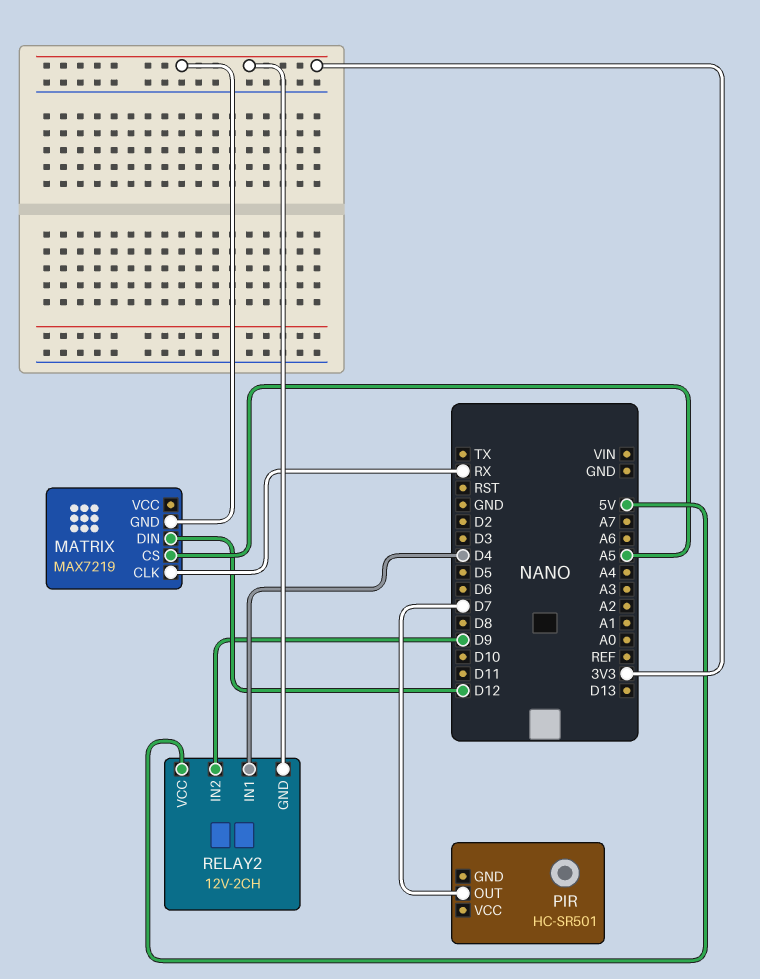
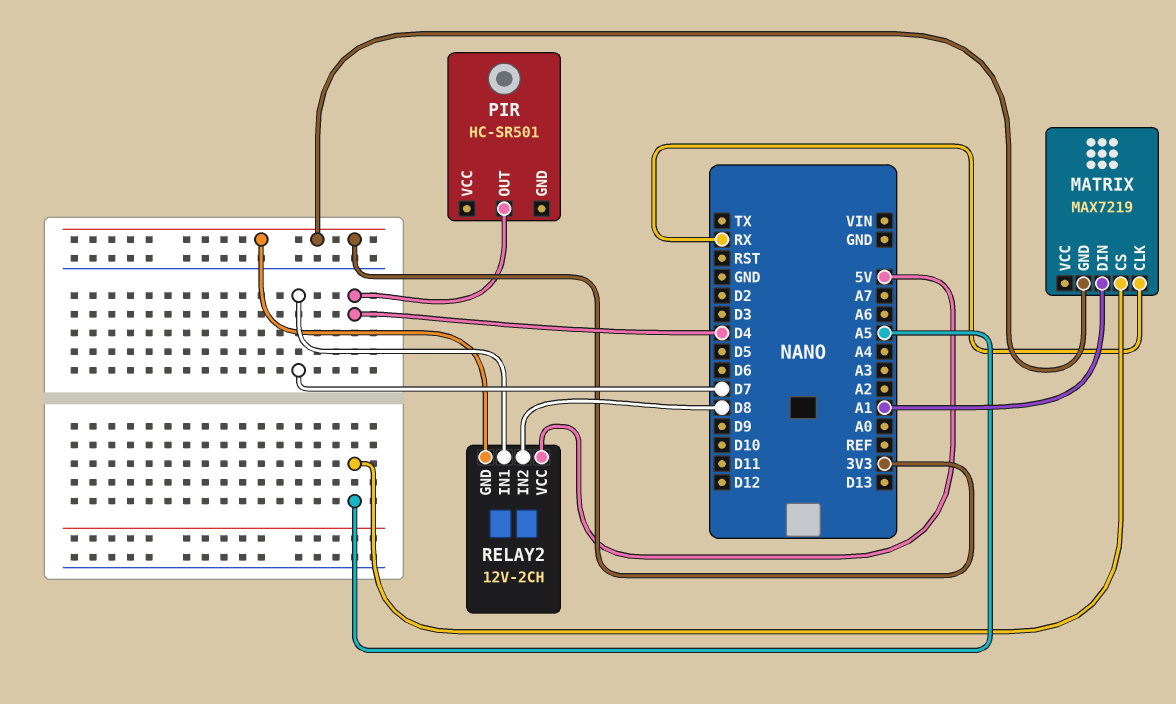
MATRIX pin DIN: D12 -> A1
PIR pin OUT: D7 -> D4
RELAY2 pin IN1: D4 -> D7
RELAY2 pin IN2: D9 -> D8

